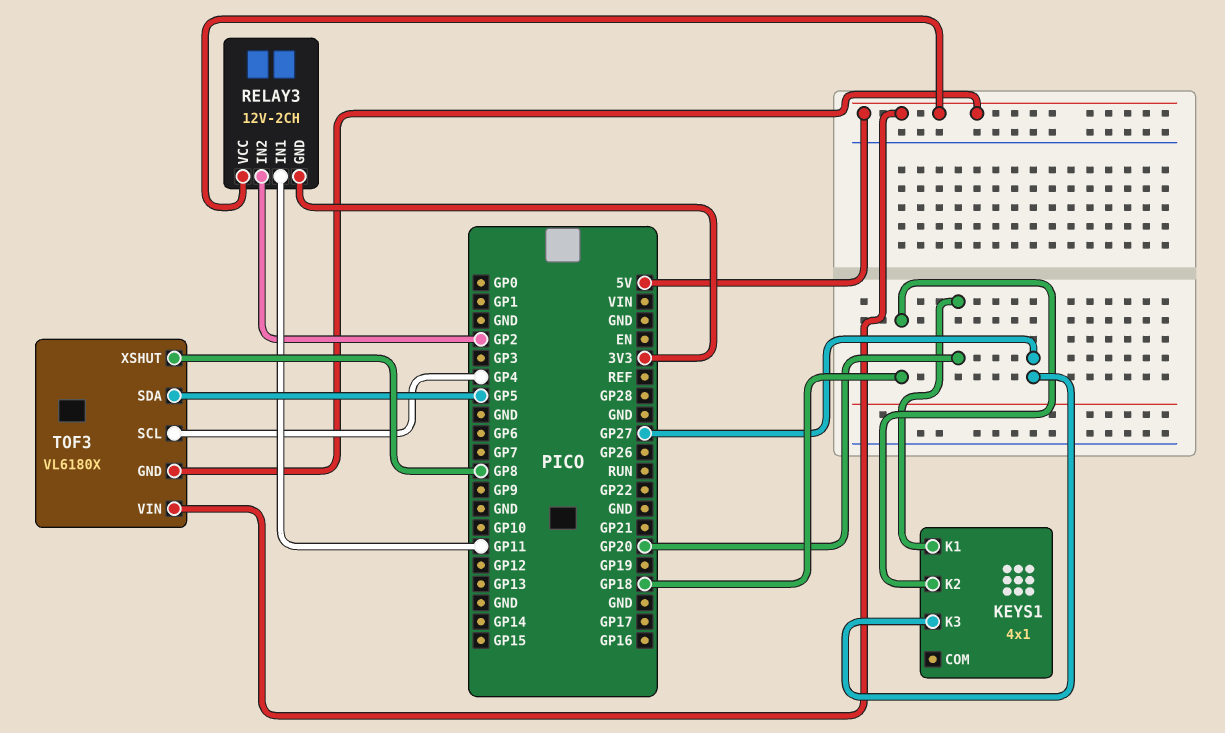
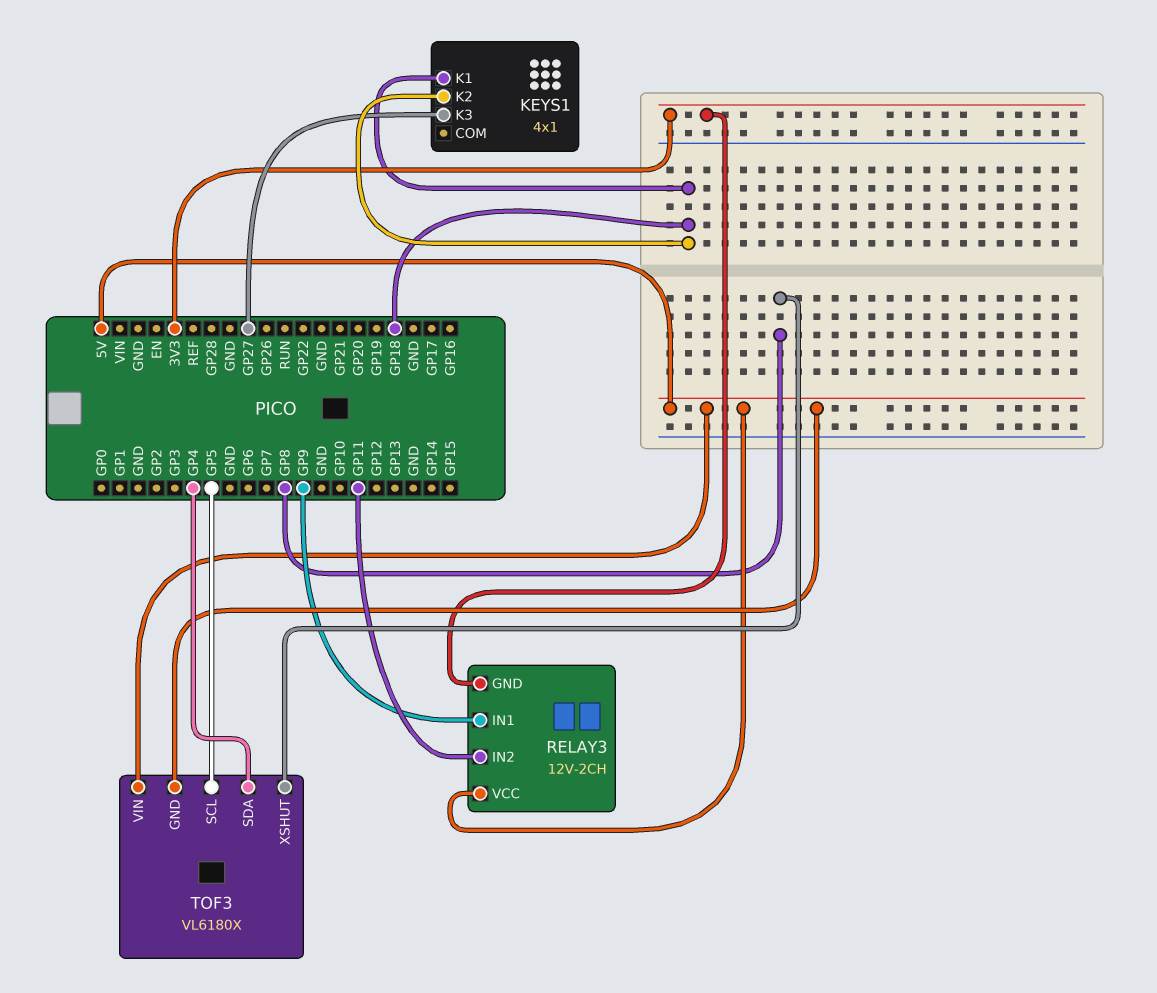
KEYS1 pin K1: GP20 -> GP18
RELAY3 pin IN1: GP11 -> GP9
RELAY3 pin IN2: GP2 -> GP11
TOF3 pin SCL: GP4 -> GP5
TOF3 pin SDA: GP5 -> GP4

